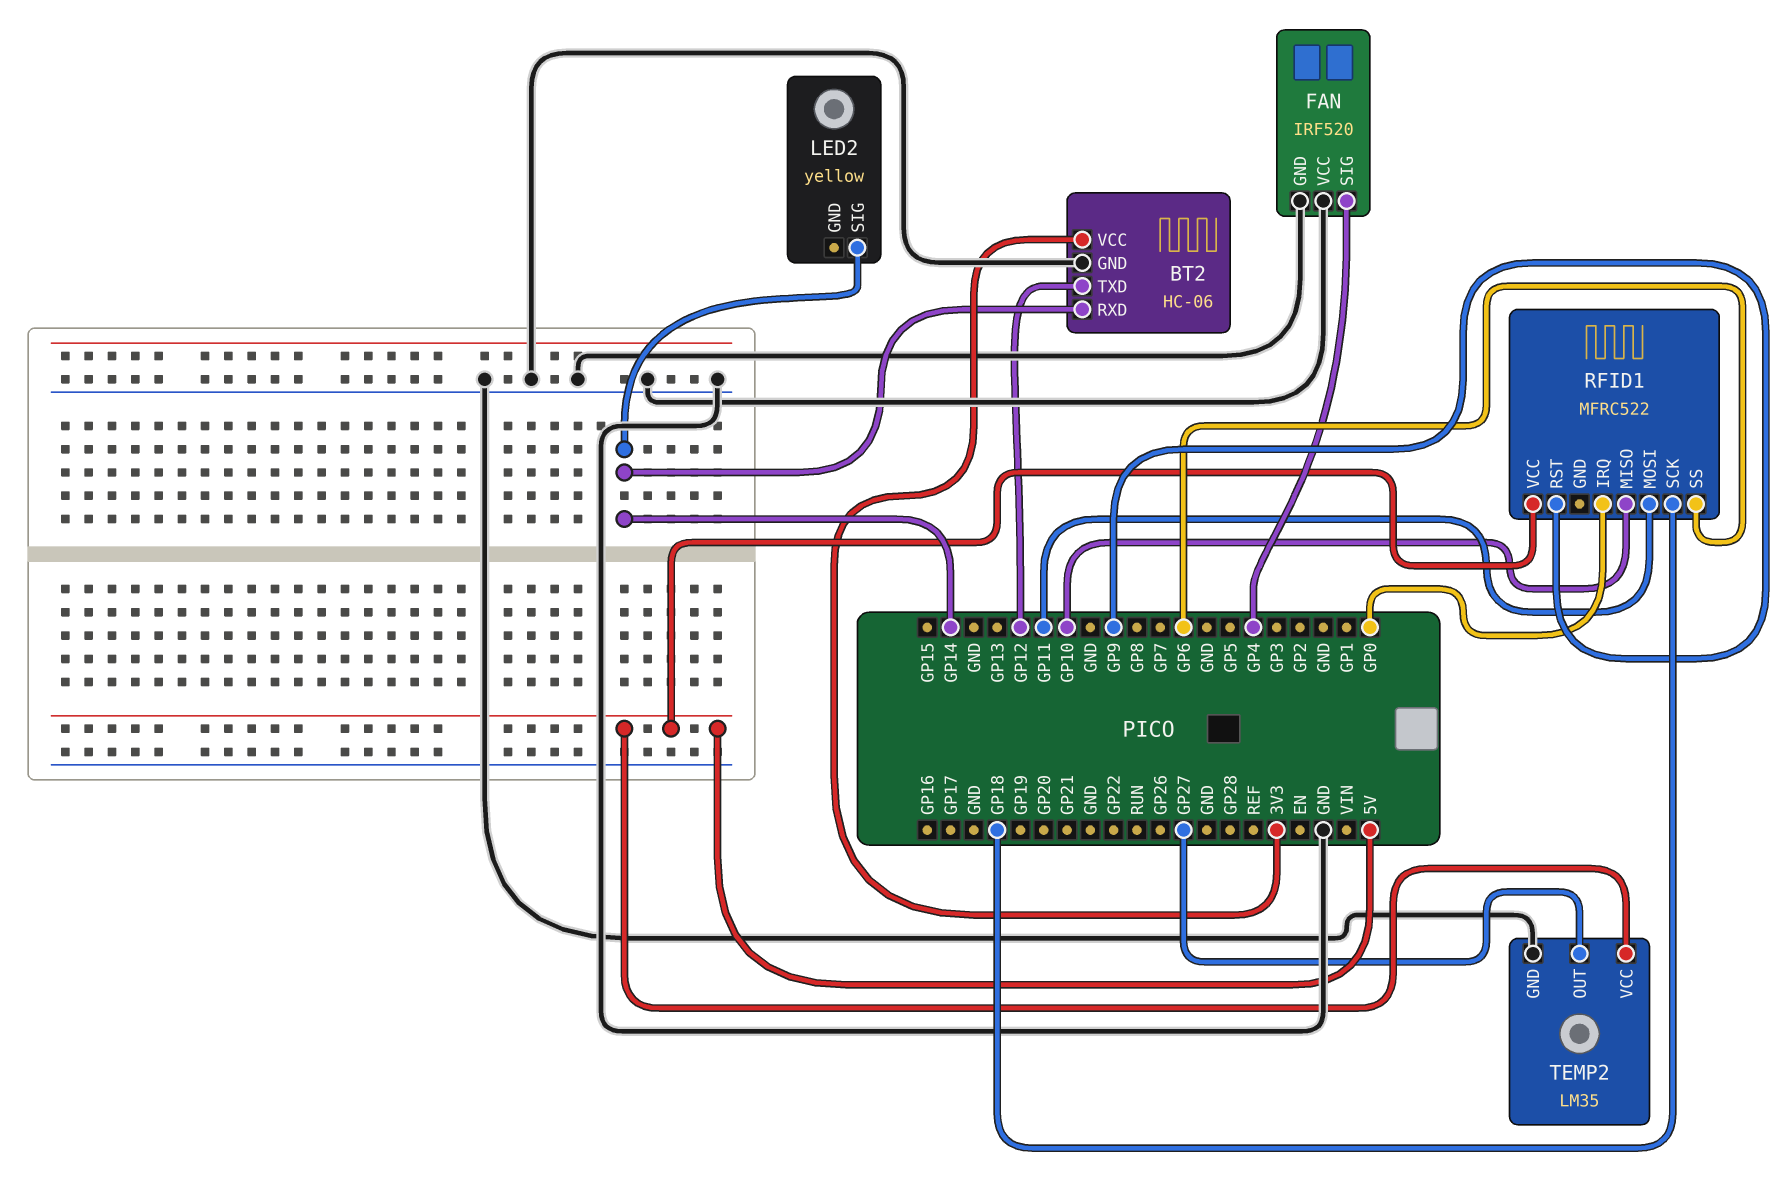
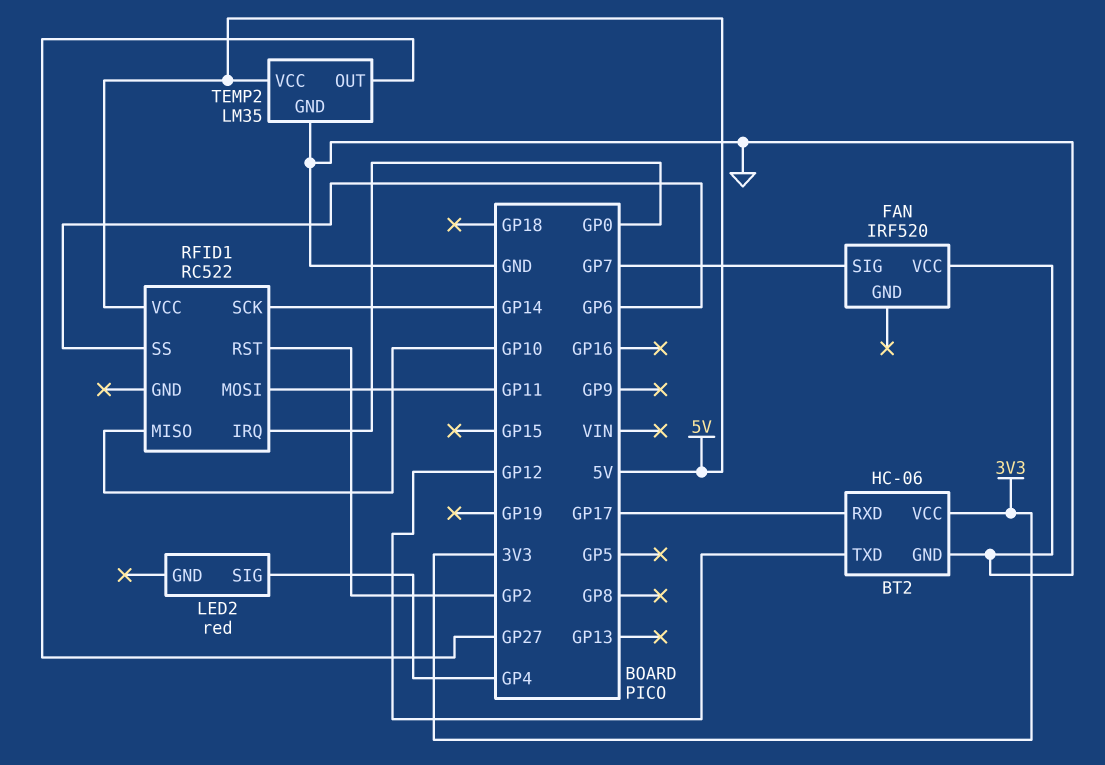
BT2 pin RXD: GP14 -> GP17
FAN pin GND: GND -> none
FAN pin SIG: GP4 -> GP7
LED2: yellow -> red
LED2 pin SIG: GP14 -> GP4
RFID1: MFRC522 -> RC522
RFID1 pin RST: GP9 -> GP2
RFID1 pin SCK: GP18 -> GP14

